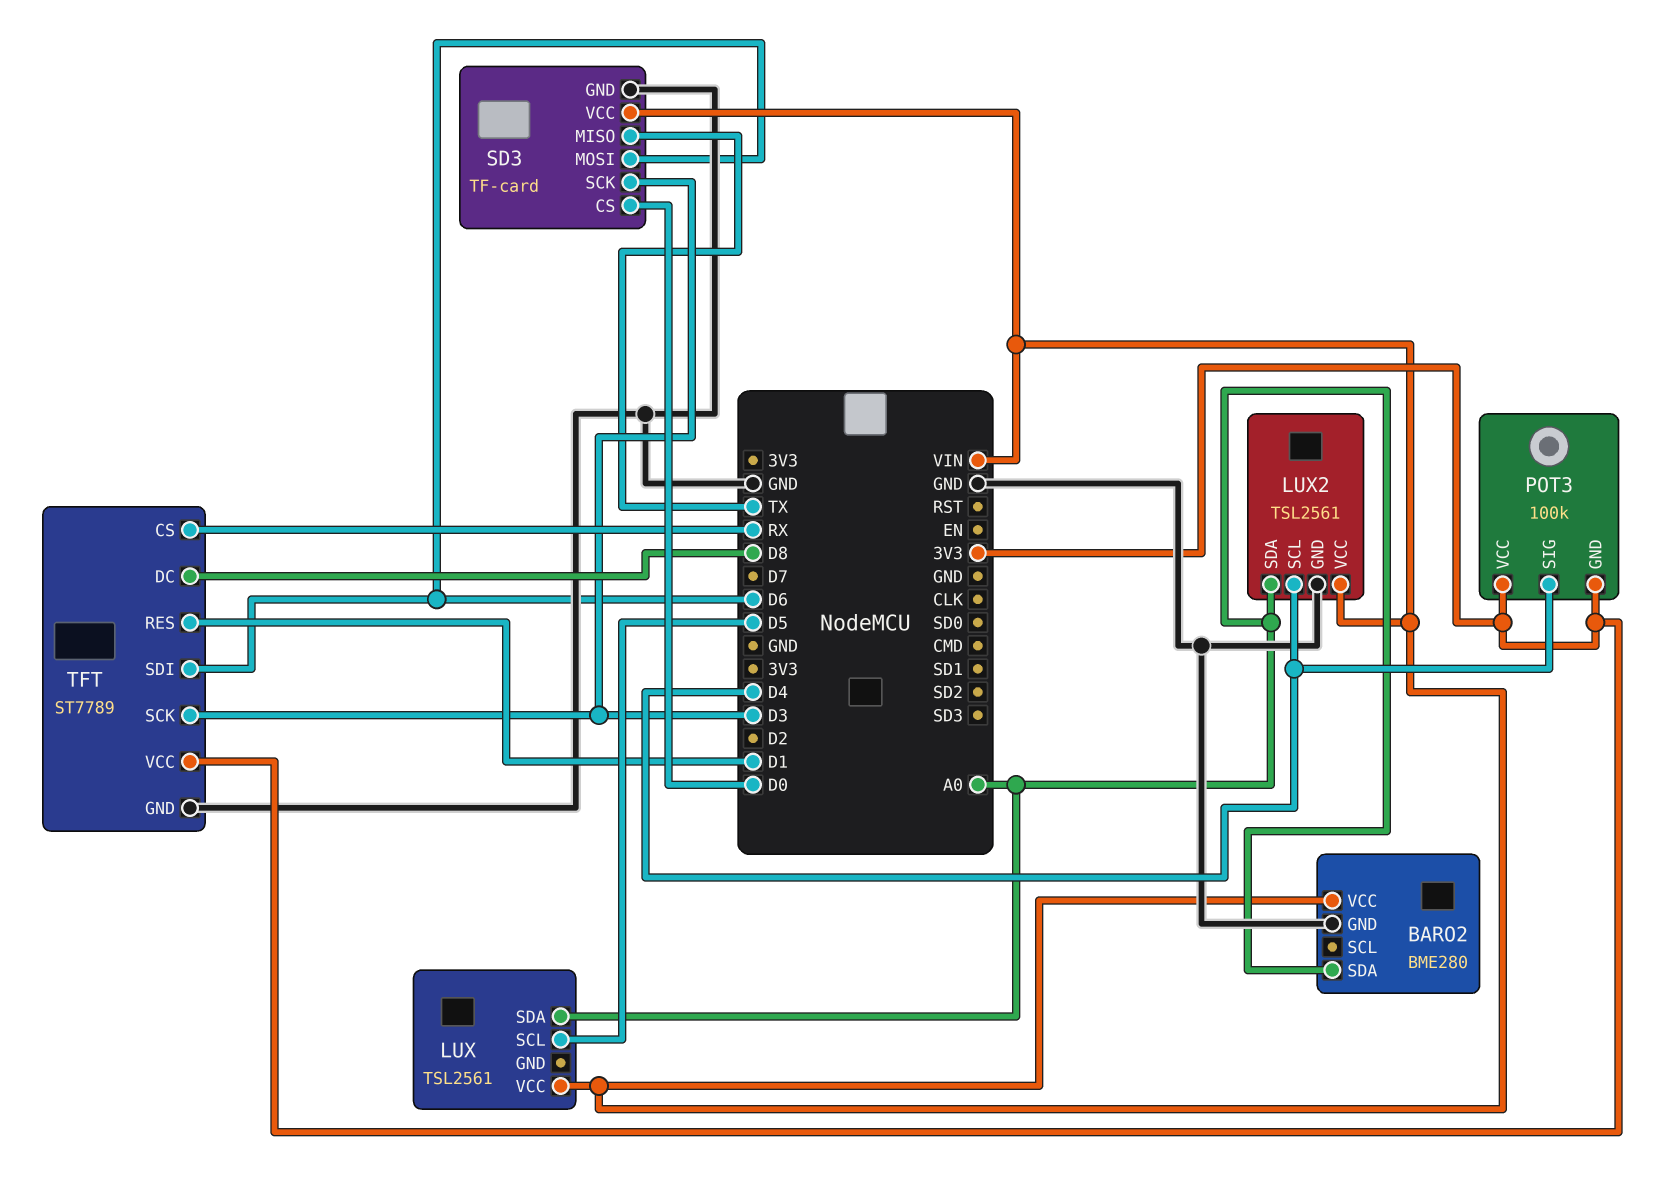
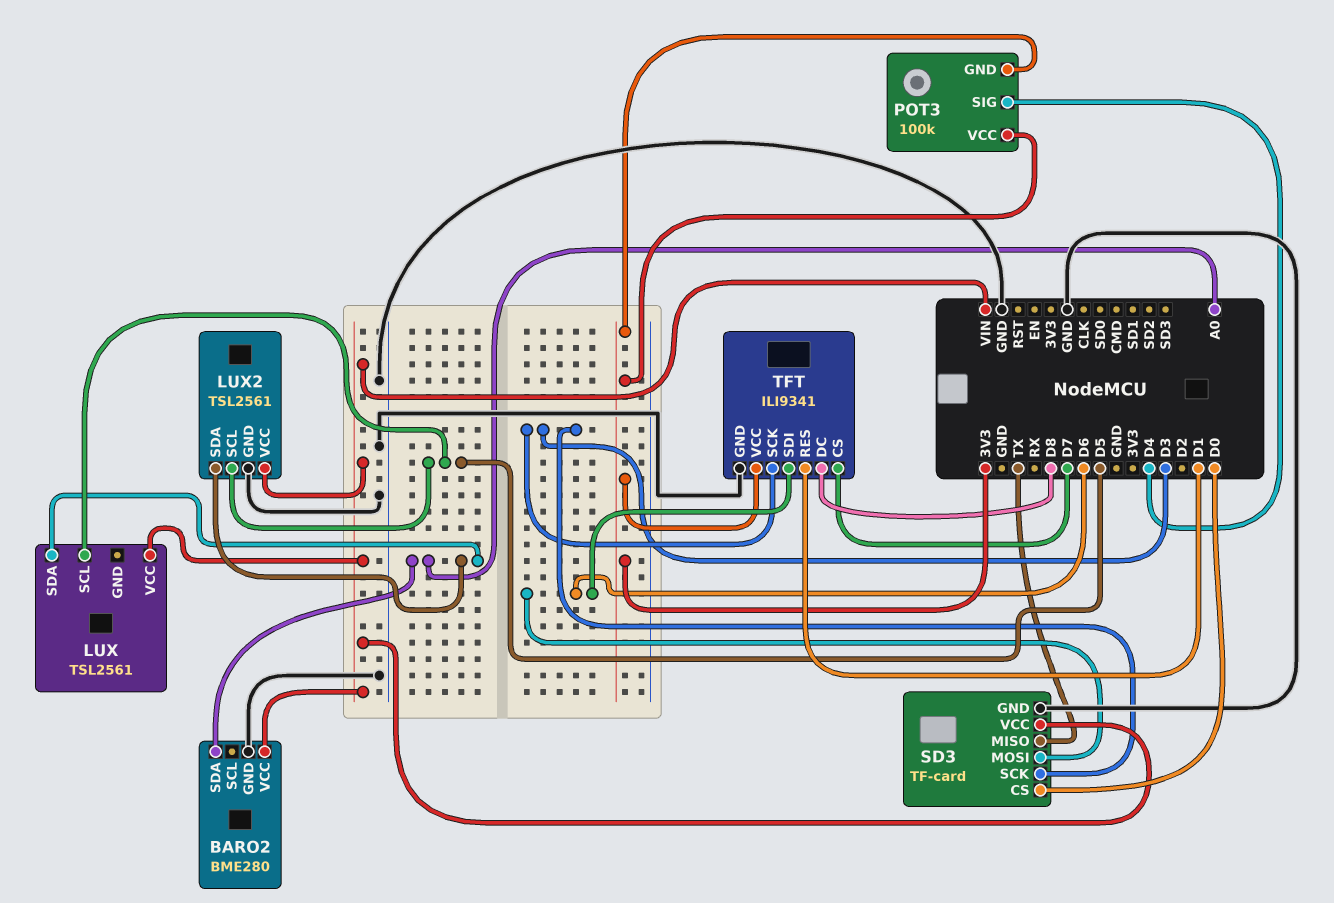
LUX2 pin SCL: D4 -> D5
TFT: ST7789 -> ILI9341
TFT pin CS: RX -> D7

